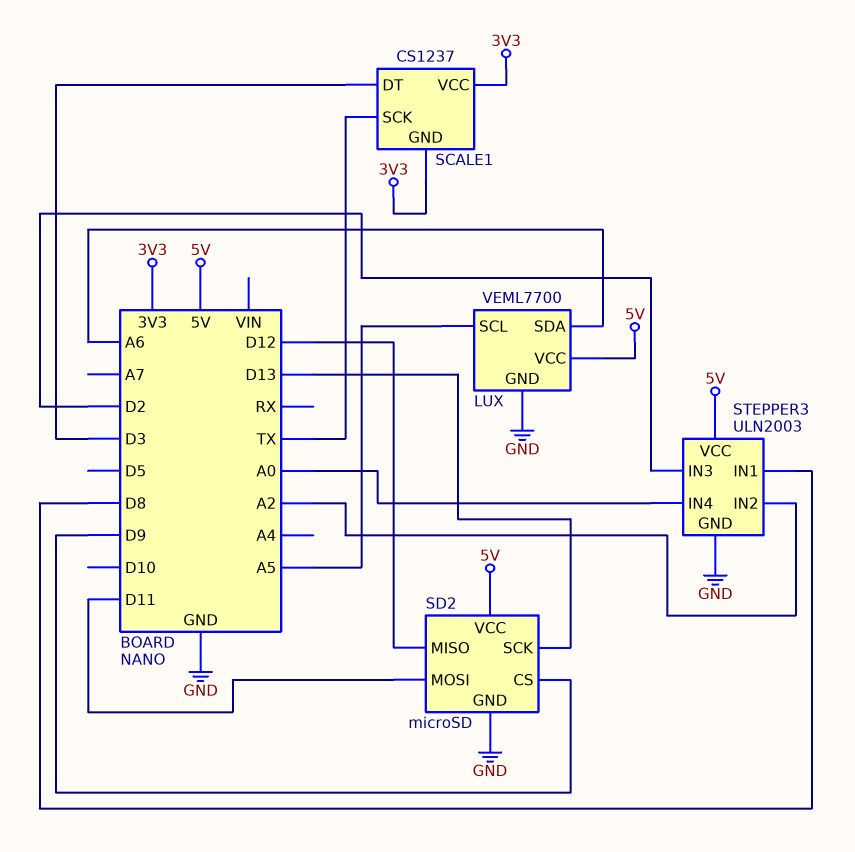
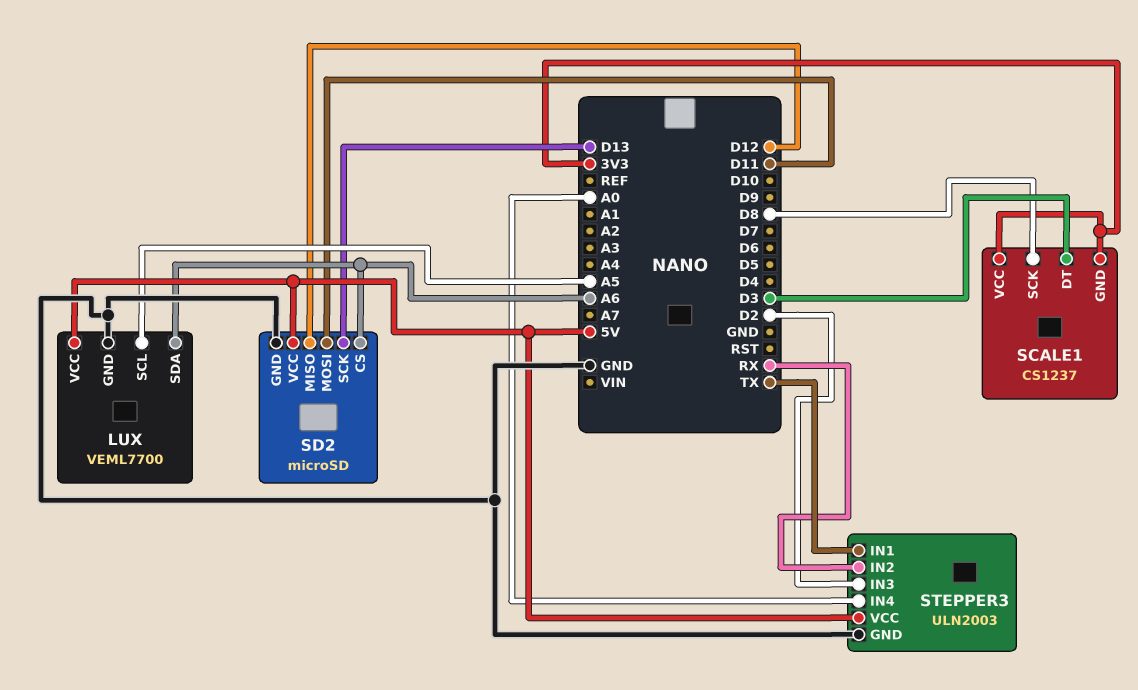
SCALE1 pin SCK: TX -> D8
SD2 pin CS: D9 -> A6
STEPPER3 pin IN1: D8 -> TX
STEPPER3 pin IN2: A2 -> RX

